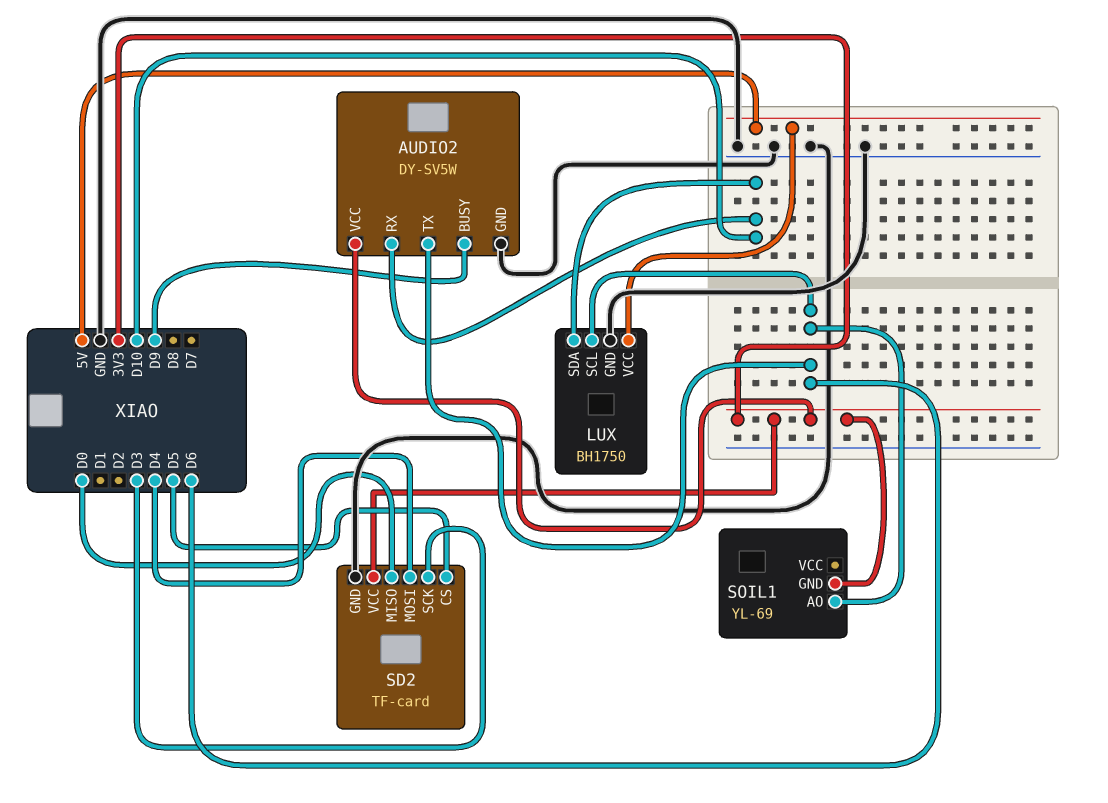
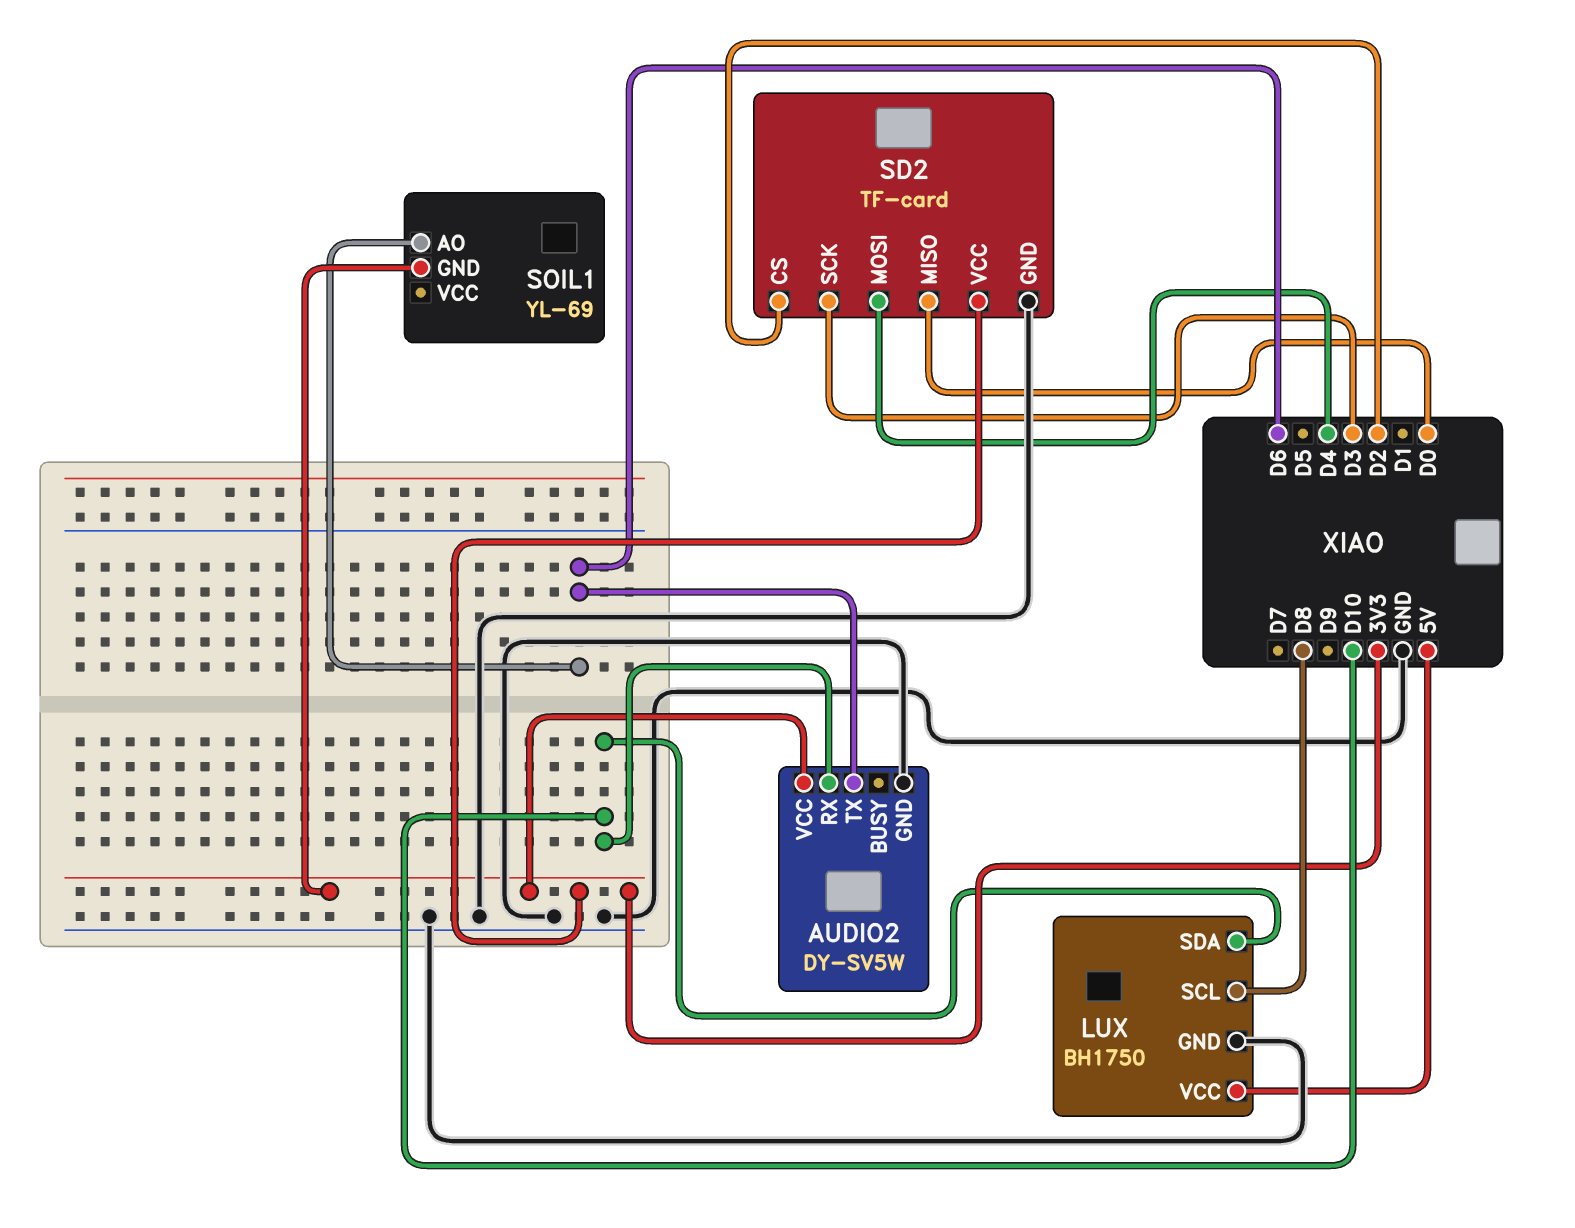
AUDIO2 pin BUSY: D9 -> none
LUX pin SCL: D6 -> D8
SD2 pin CS: D5 -> D2

